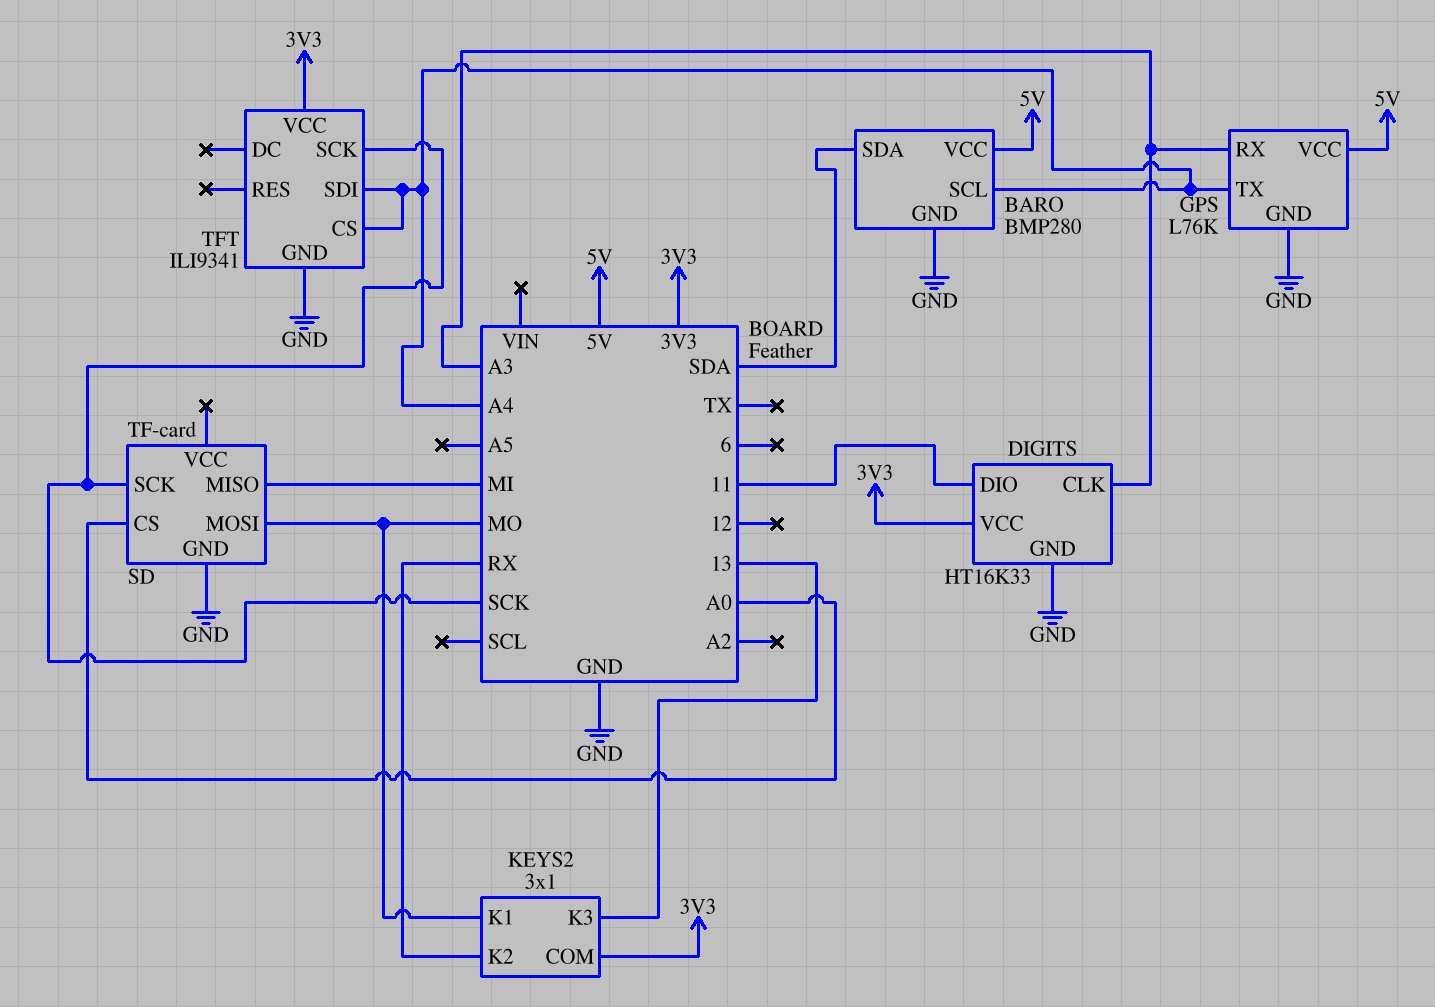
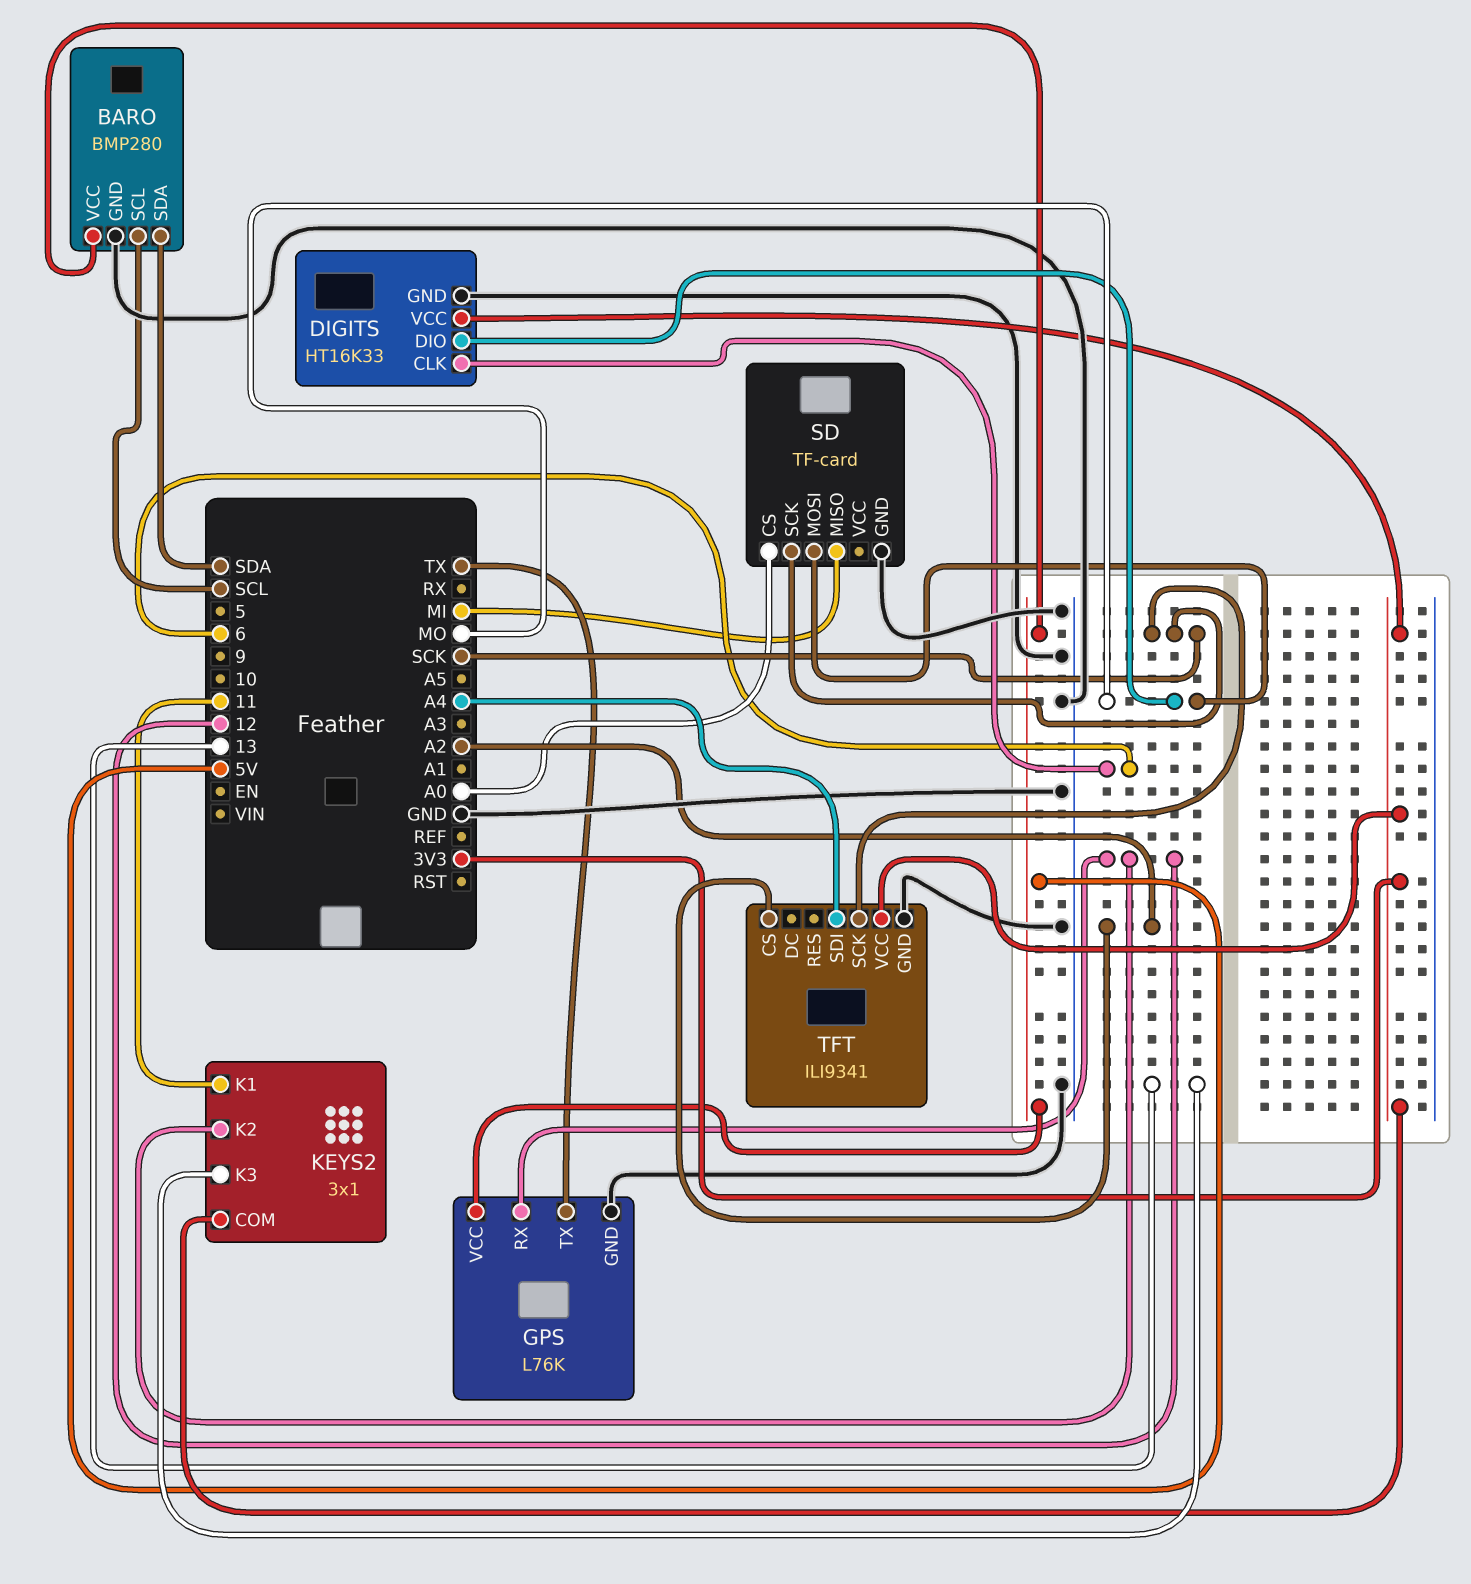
BARO pin SCL: A4 -> SCL
DIGITS pin CLK: A3 -> 6
DIGITS pin DIO: 11 -> MO
GPS pin RX: A3 -> 12
GPS pin TX: A4 -> TX
KEYS2 pin K1: MO -> 11
KEYS2 pin K2: RX -> 12
TFT pin CS: A4 -> A2

